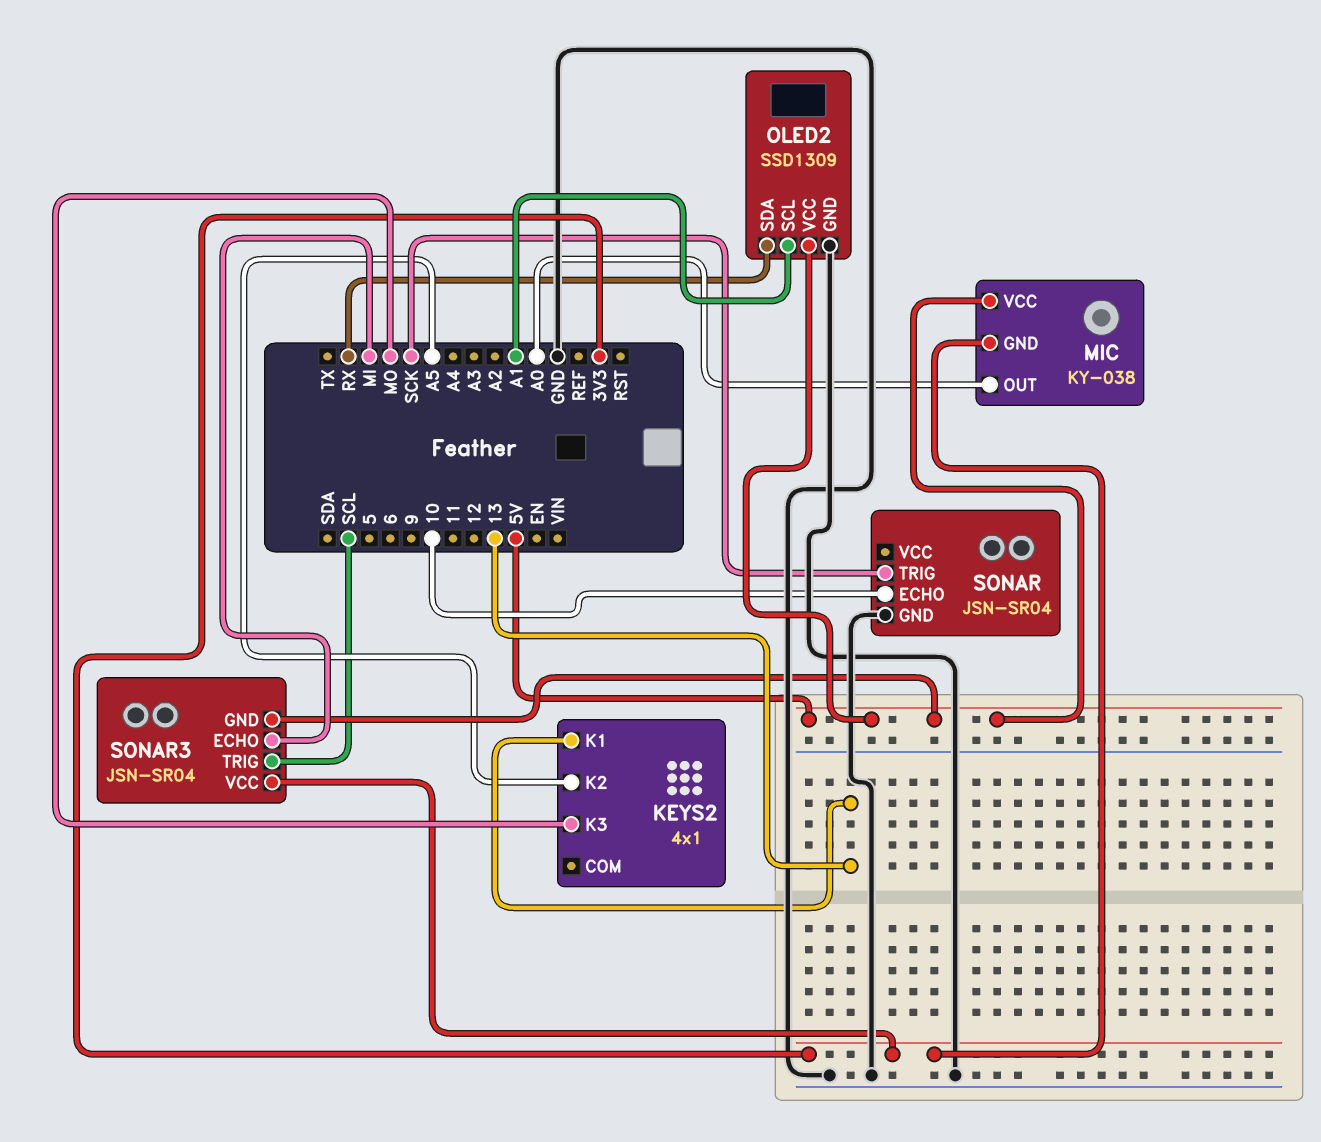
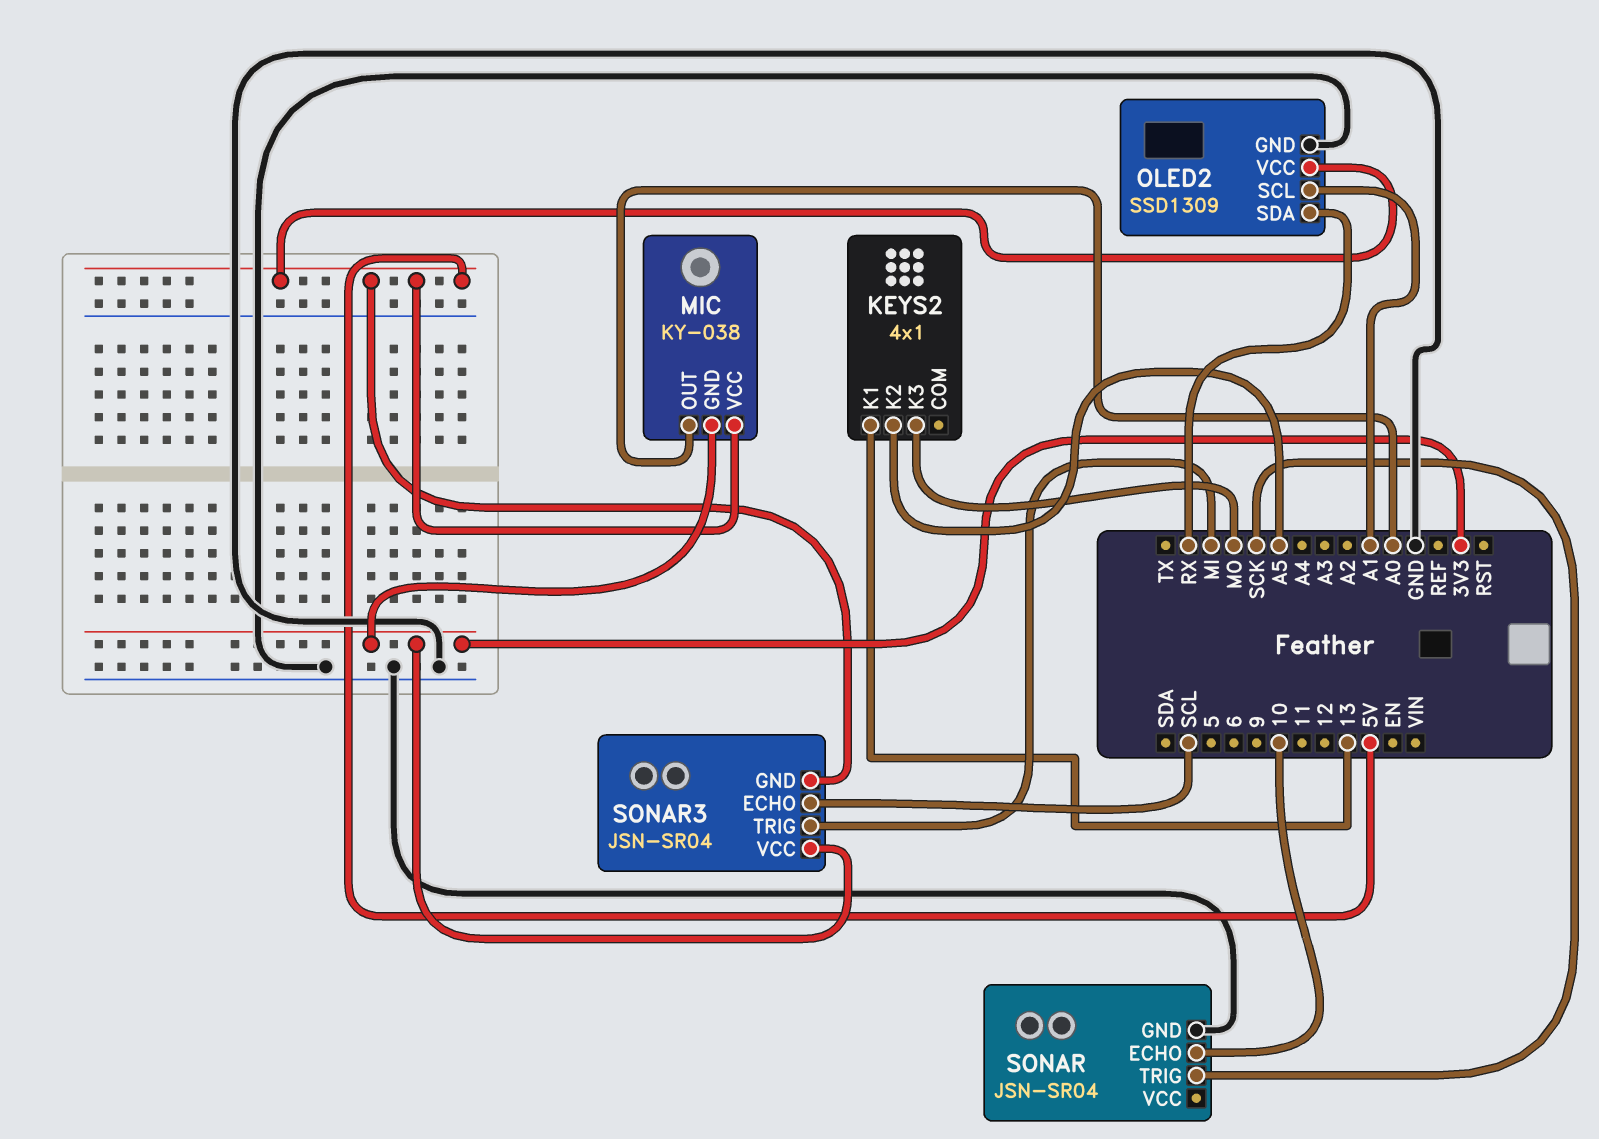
SONAR3 pin ECHO: MI -> SCL
SONAR3 pin TRIG: SCL -> MI

